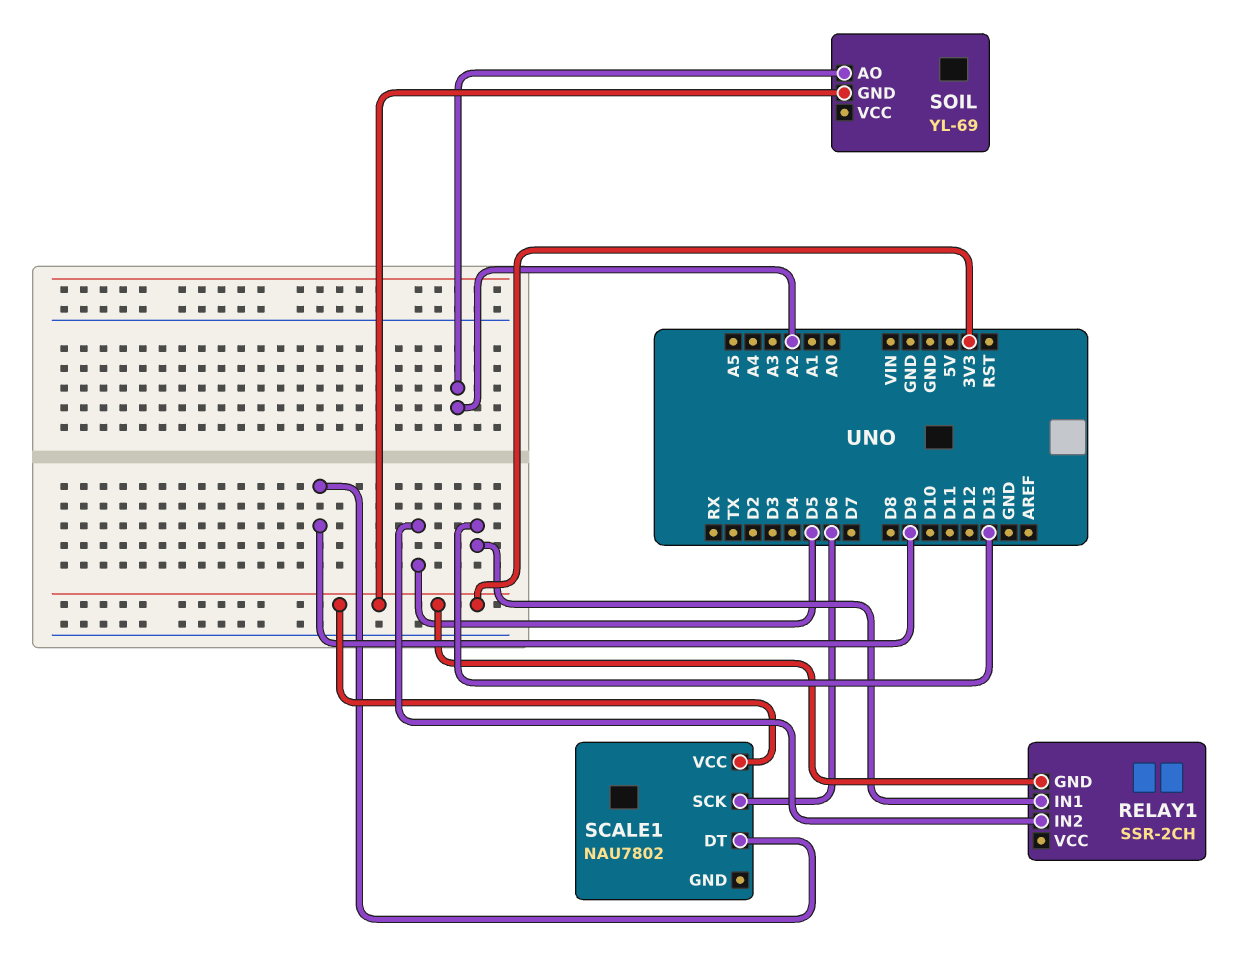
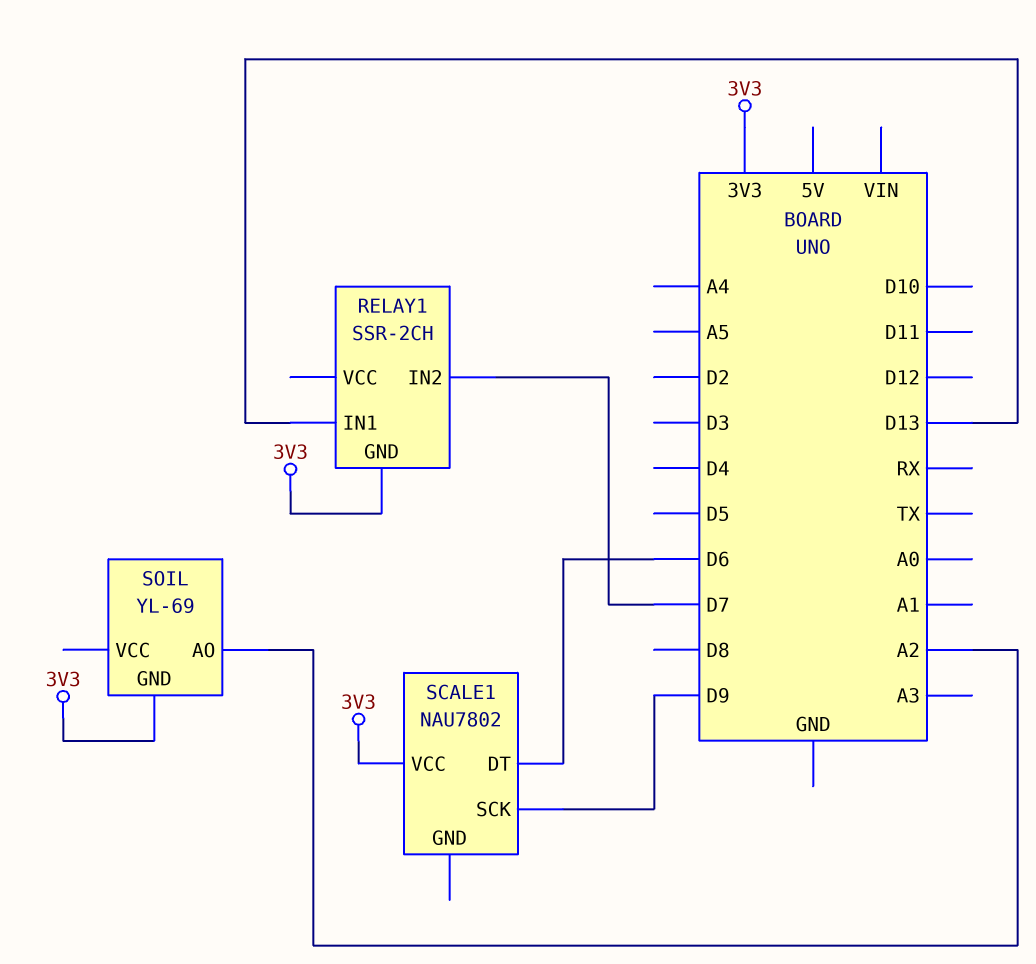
RELAY1 pin IN2: D5 -> D7
SCALE1 pin DT: D9 -> D6
SCALE1 pin SCK: D6 -> D9

